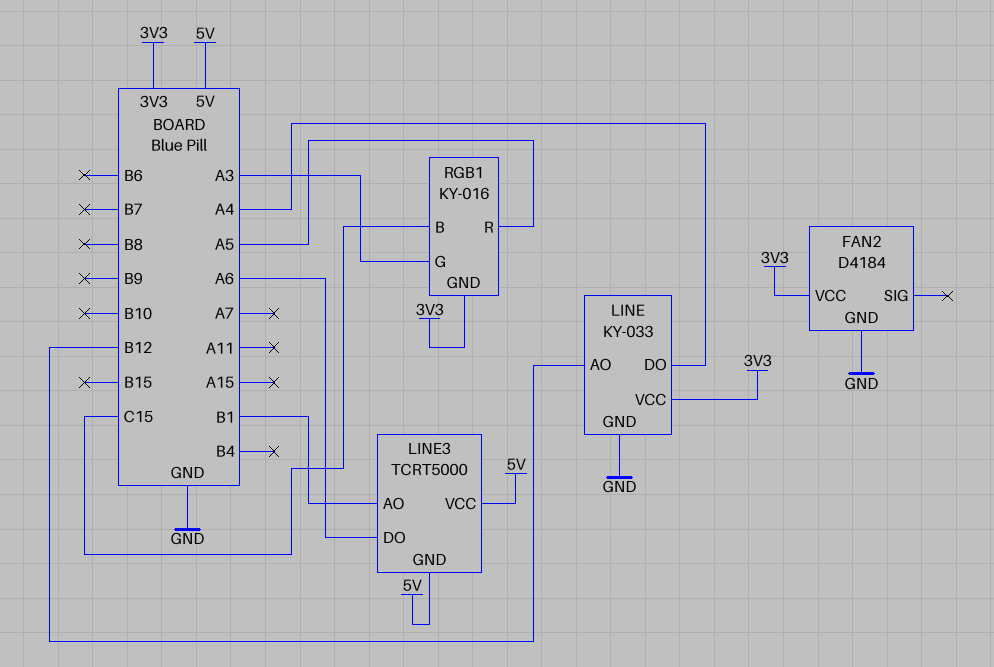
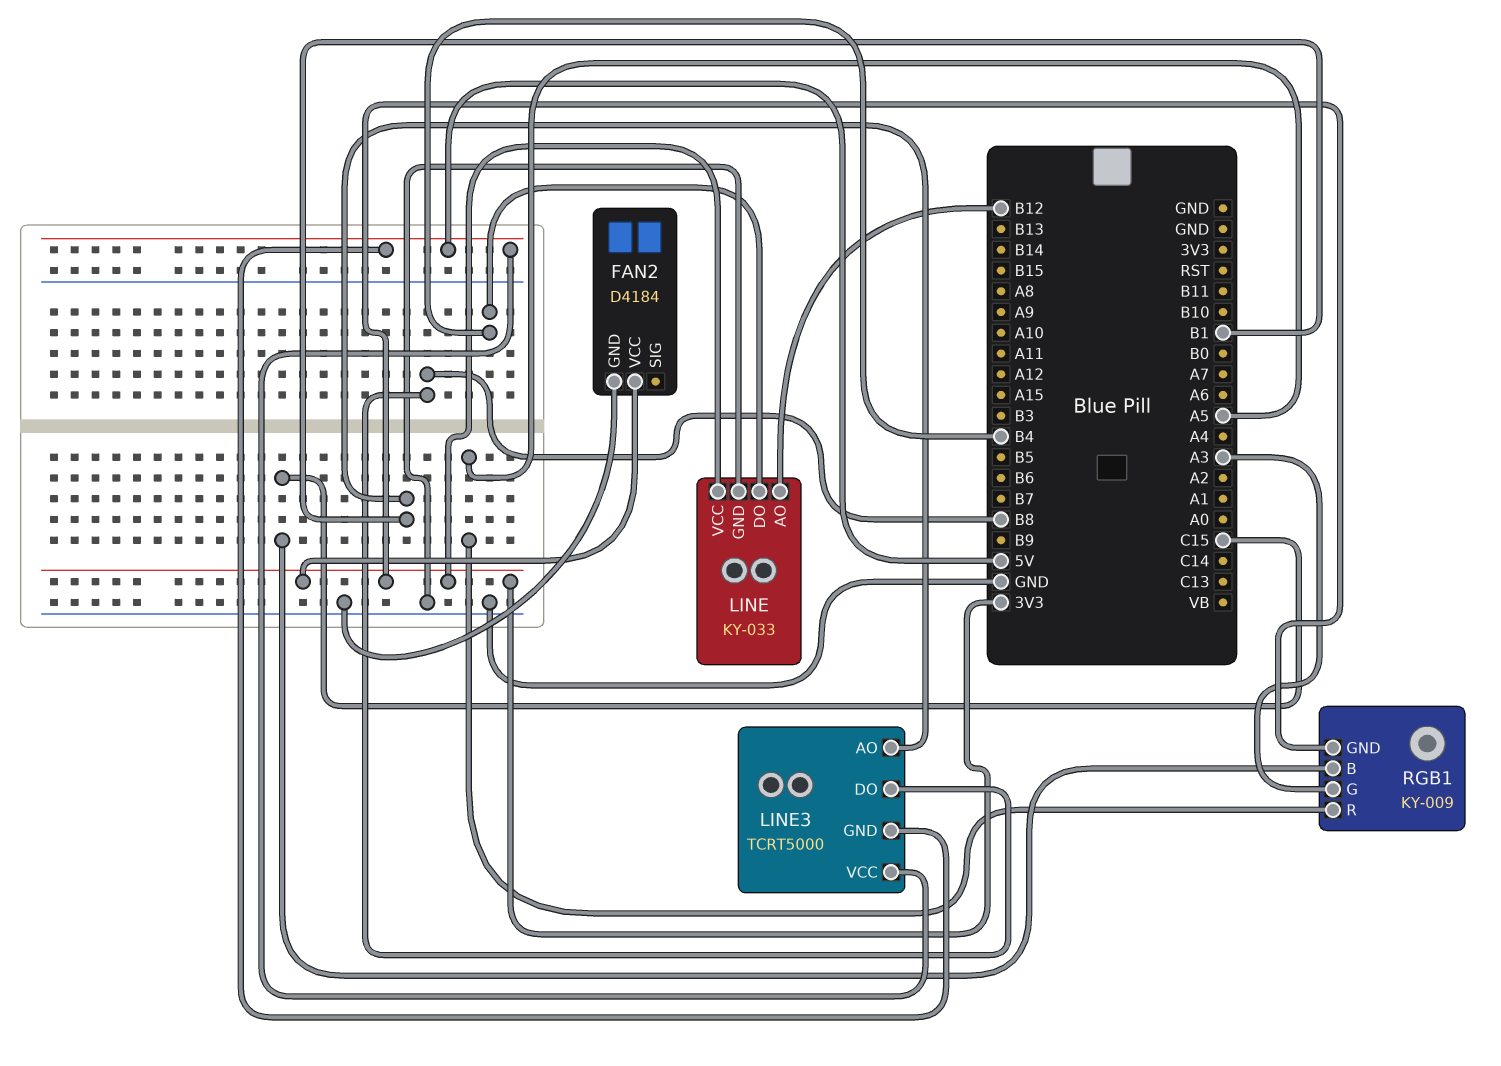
LINE pin DO: A4 -> B4
LINE3 pin DO: A6 -> B8
RGB1: KY-016 -> KY-009

